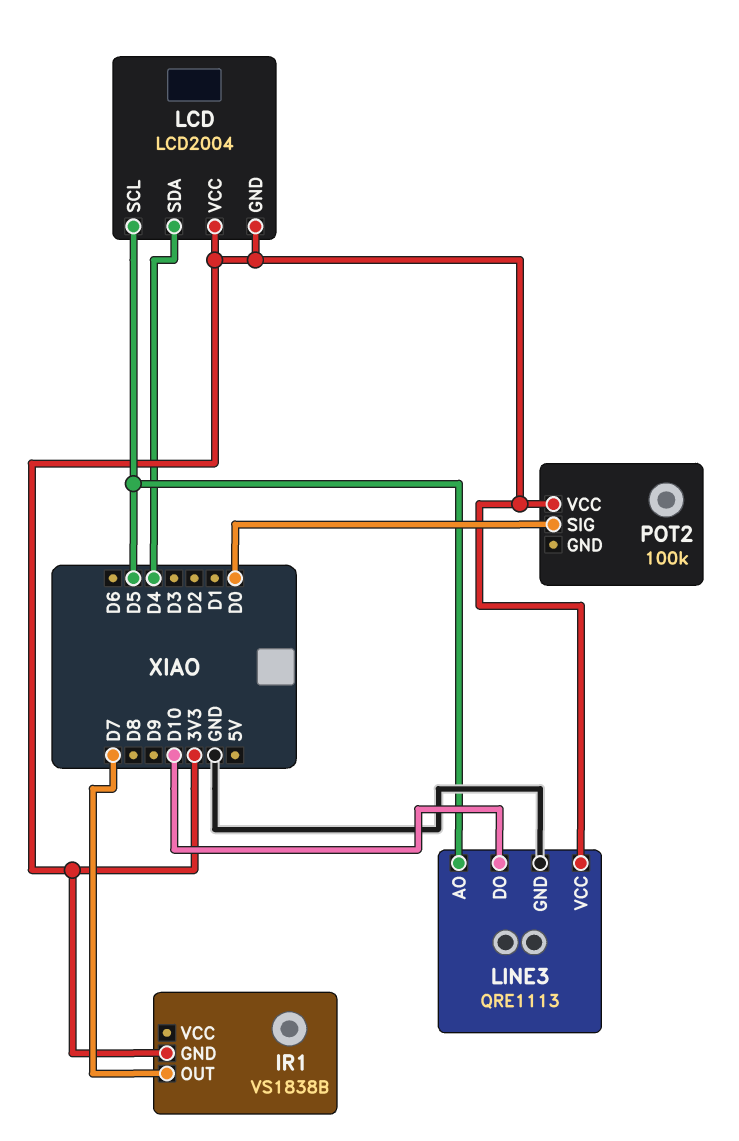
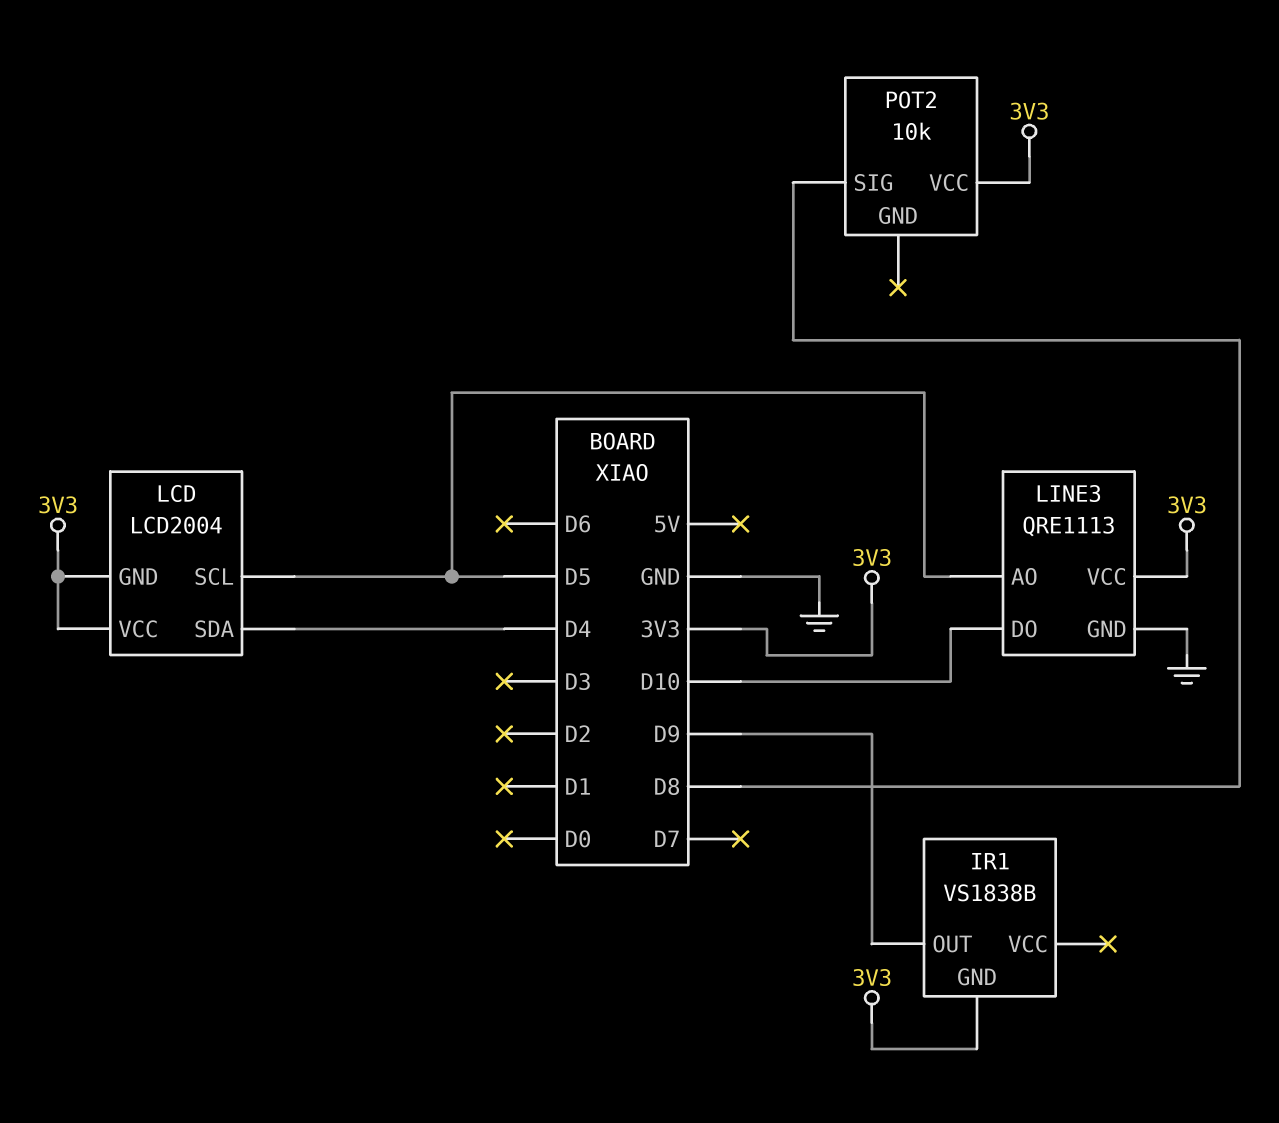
IR1 pin OUT: D7 -> D9
POT2: 100k -> 10k
POT2 pin SIG: D0 -> D8

